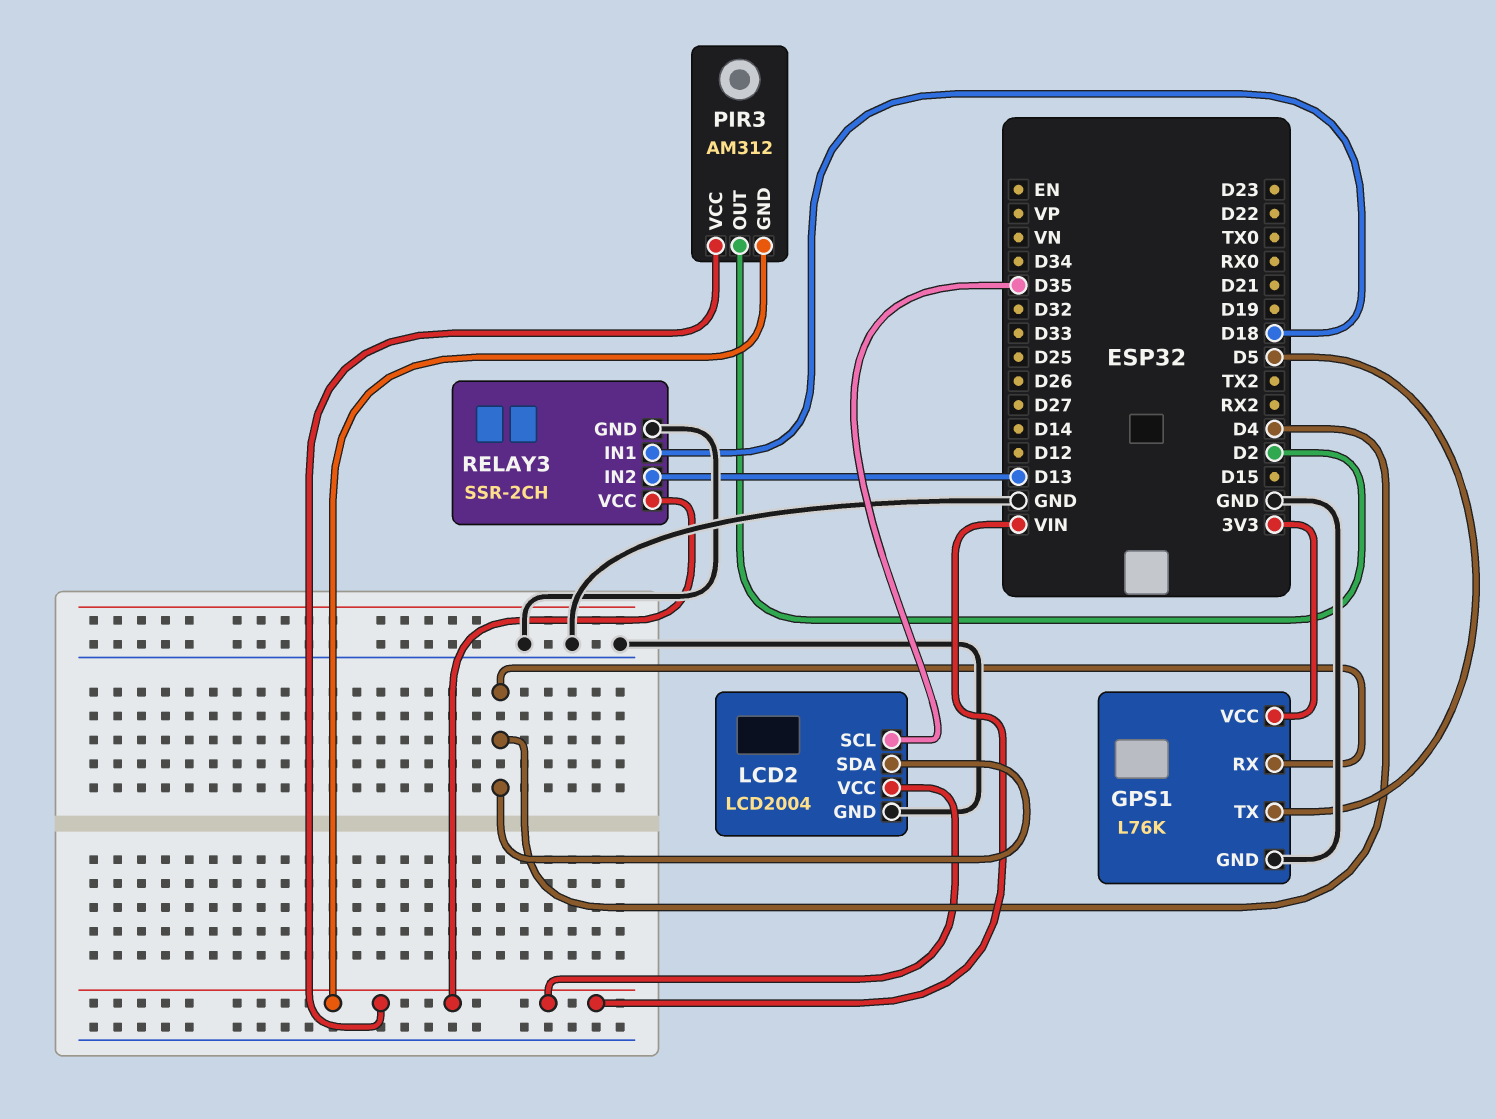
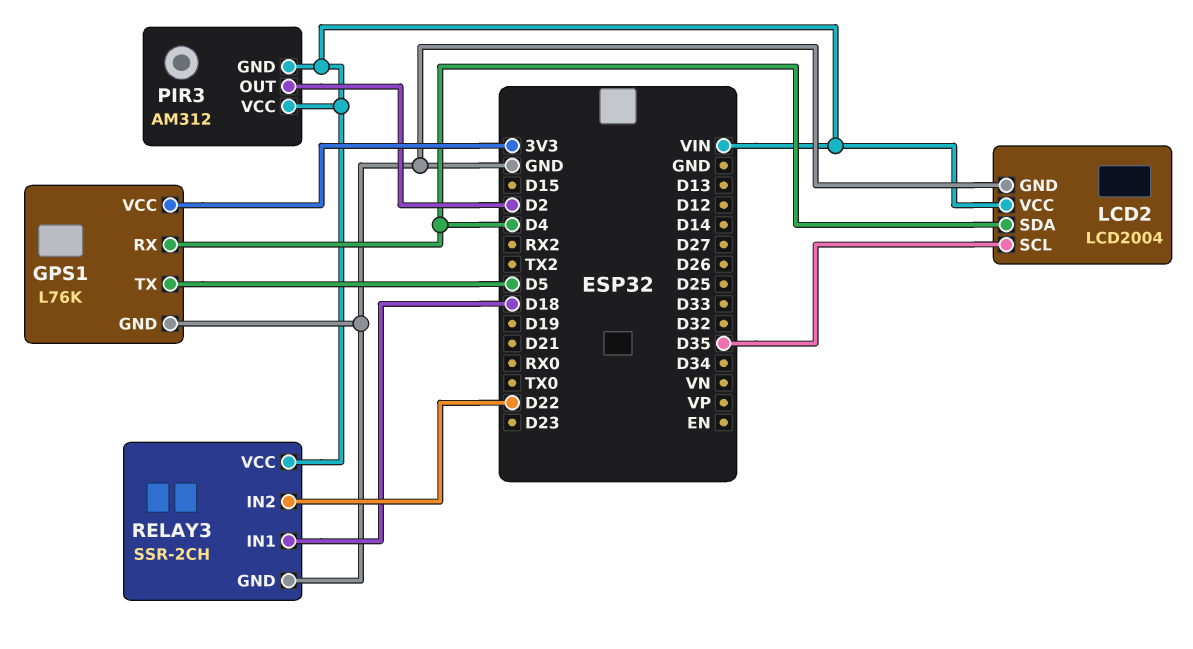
RELAY3 pin IN2: D13 -> D22

